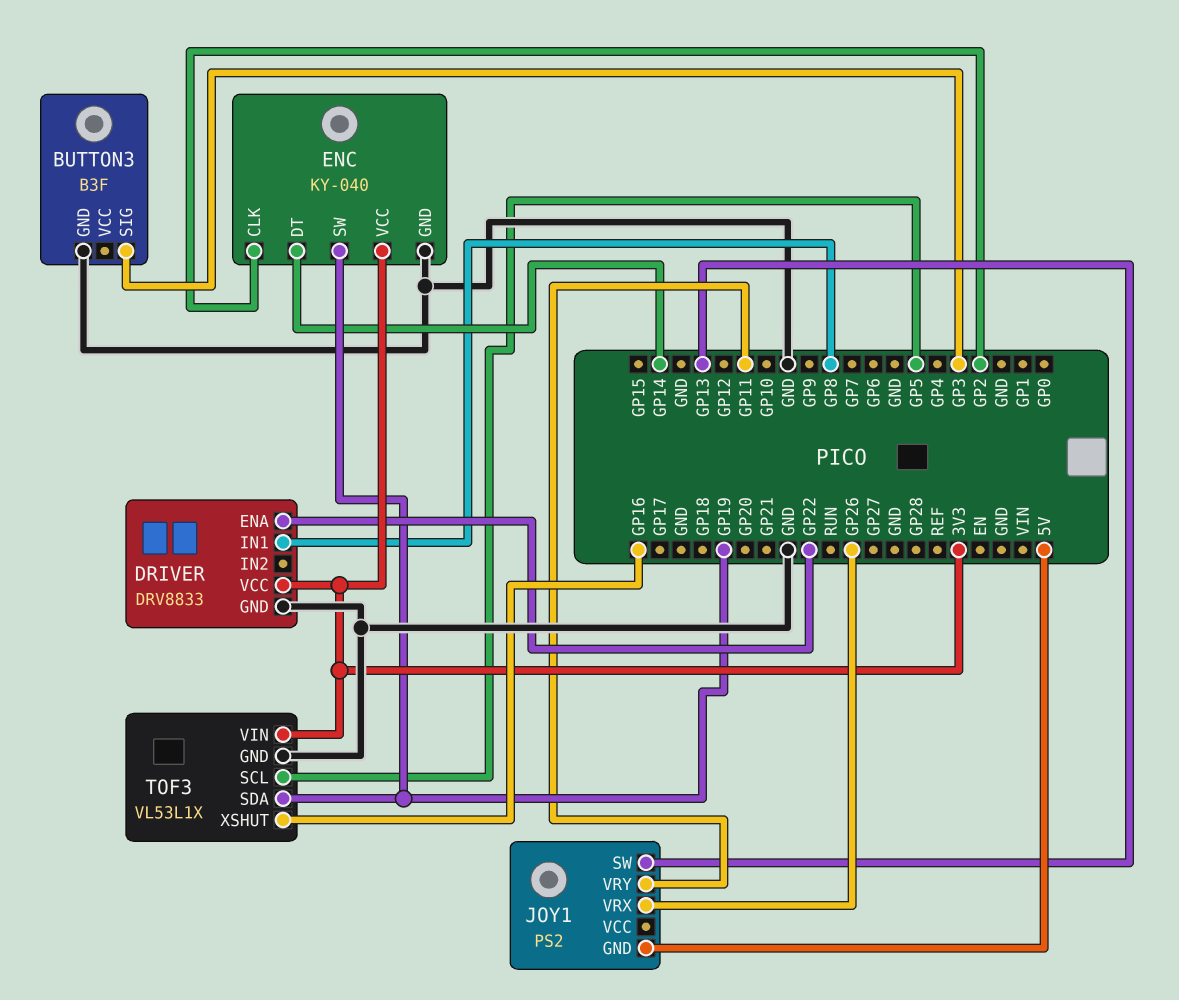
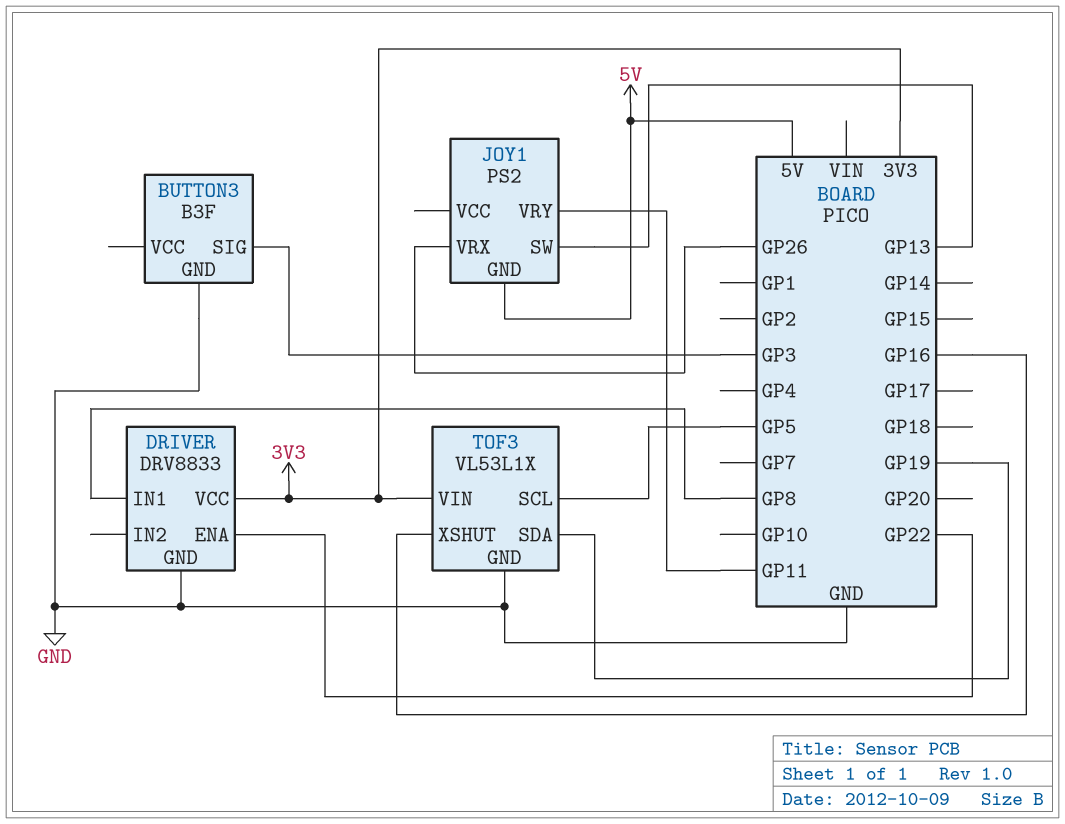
ENC: KY-040 -> none
ENC pin CLK: GP2 -> none
ENC pin DT: GP14 -> none
ENC pin GND: GND -> none
ENC pin SW: GP19 -> none
ENC pin VCC: 3V3 -> none

